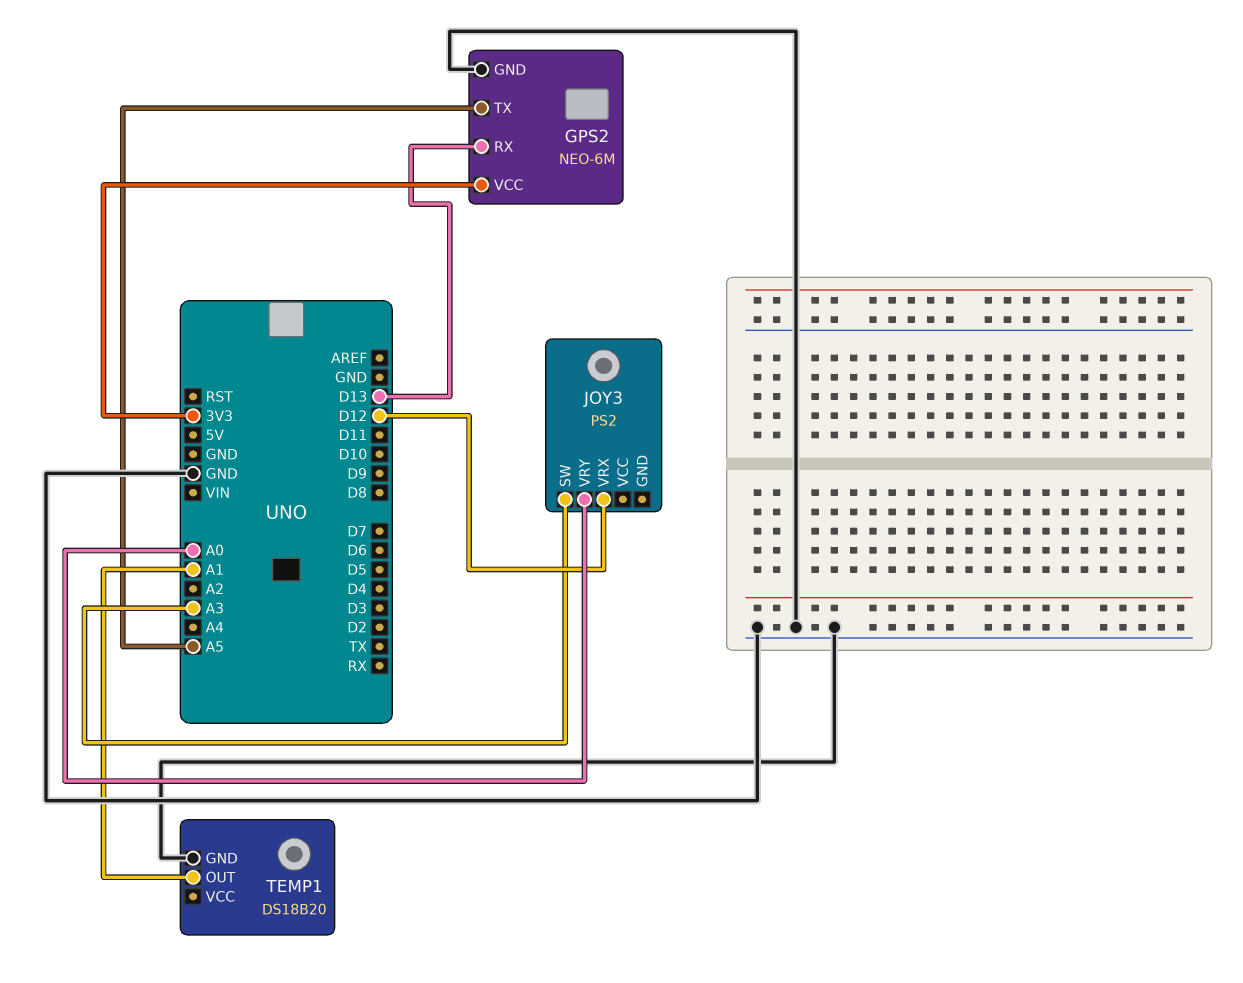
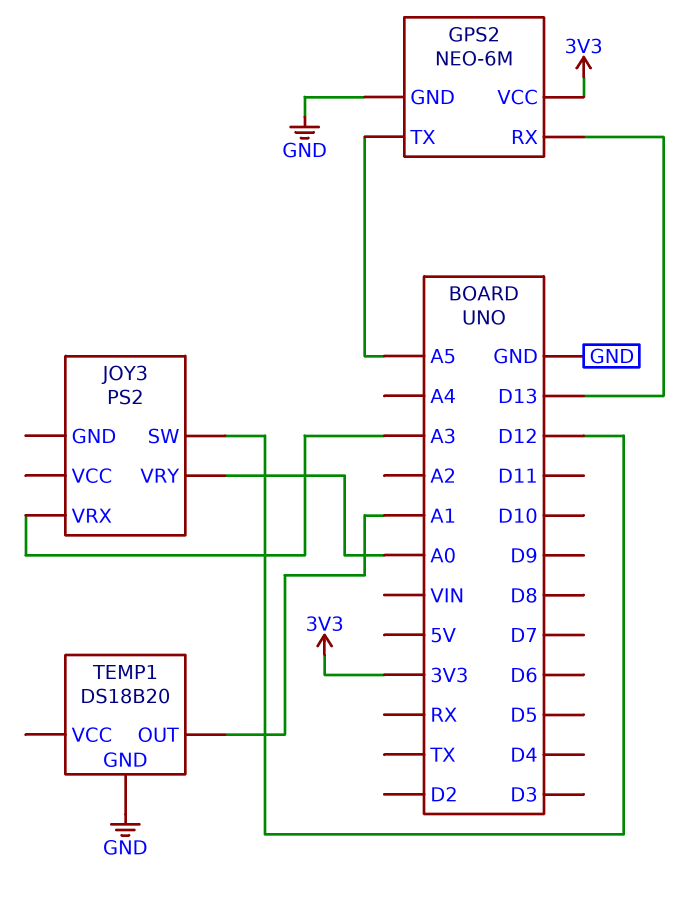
JOY3 pin SW: A3 -> D12
JOY3 pin VRX: D12 -> A3

